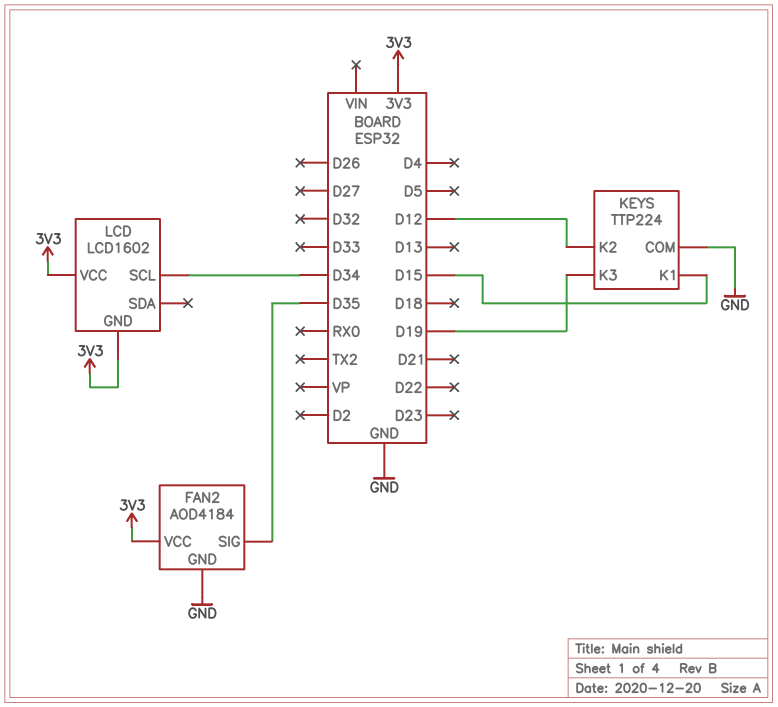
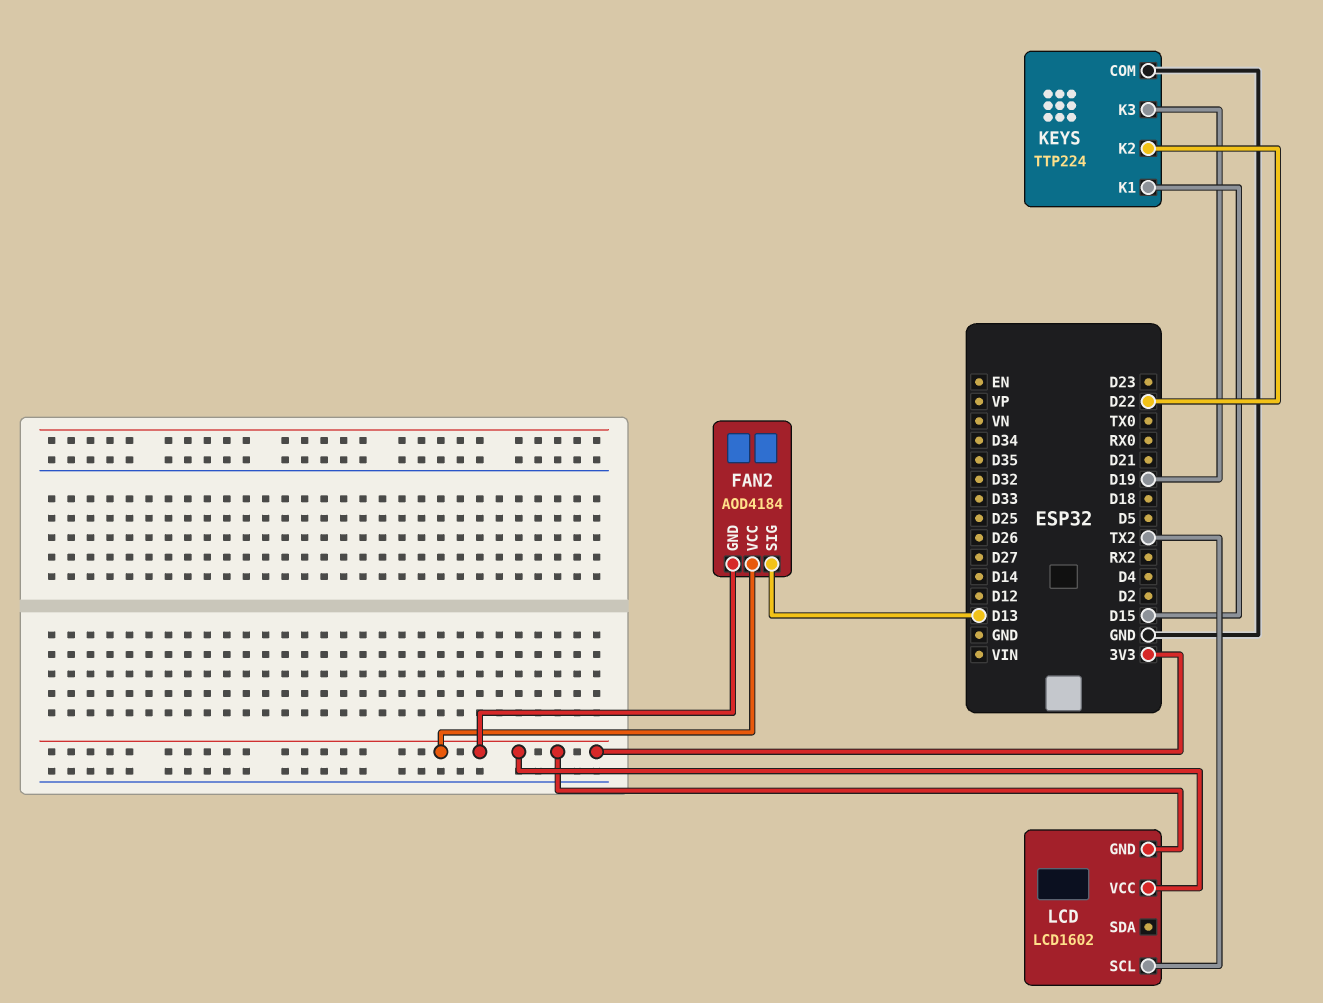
FAN2 pin GND: GND -> 3V3
FAN2 pin SIG: D35 -> D13
KEYS pin K2: D12 -> D22
LCD pin SCL: D34 -> TX2

